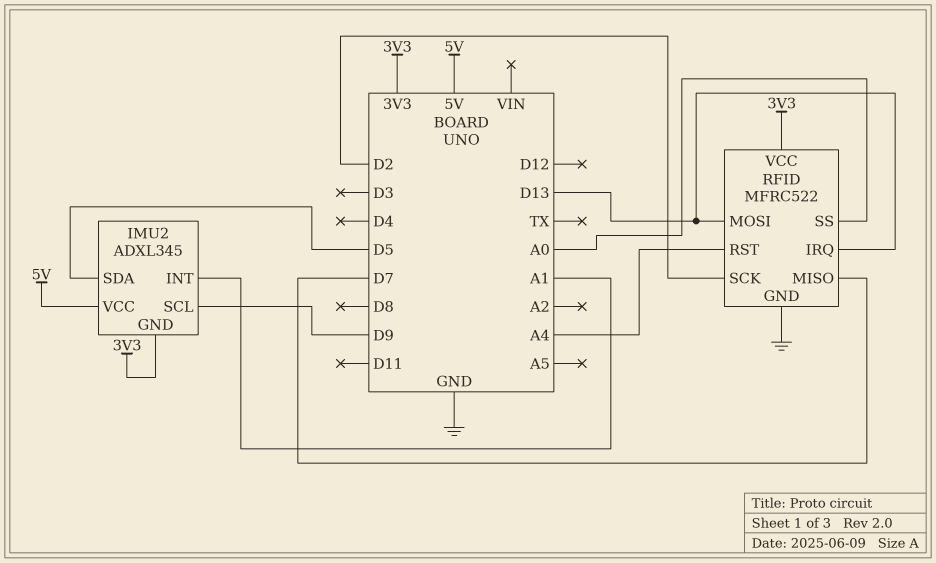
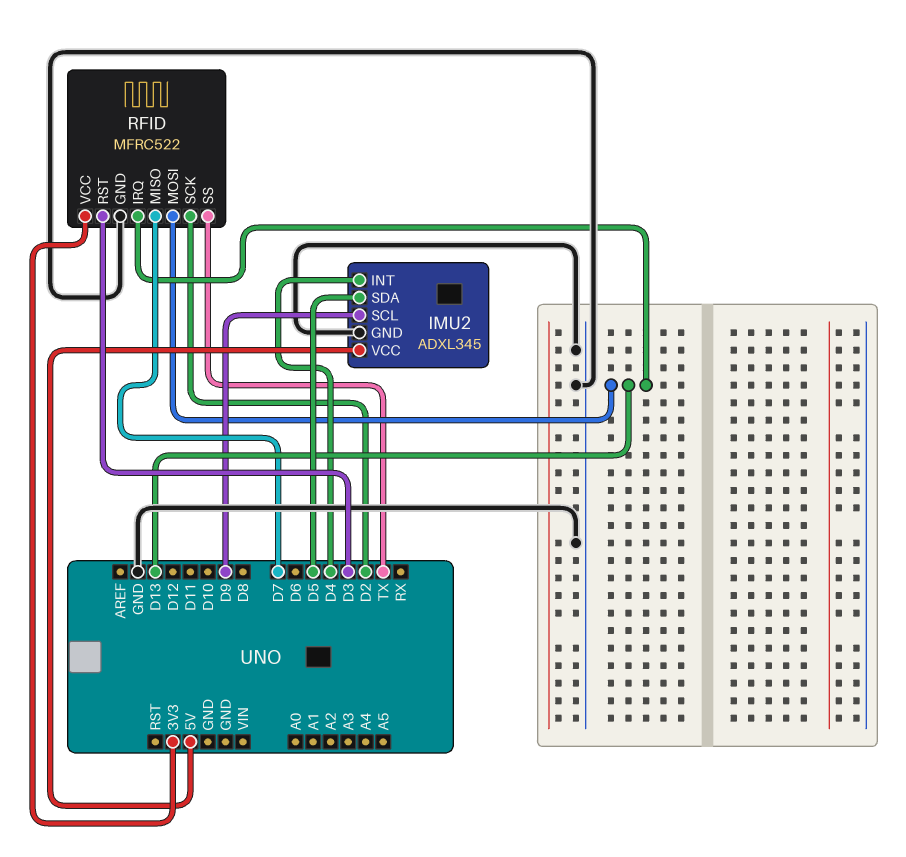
IMU2 pin GND: 3V3 -> GND
IMU2 pin INT: A1 -> D4
RFID pin RST: A4 -> D3
RFID pin SS: A0 -> TX

